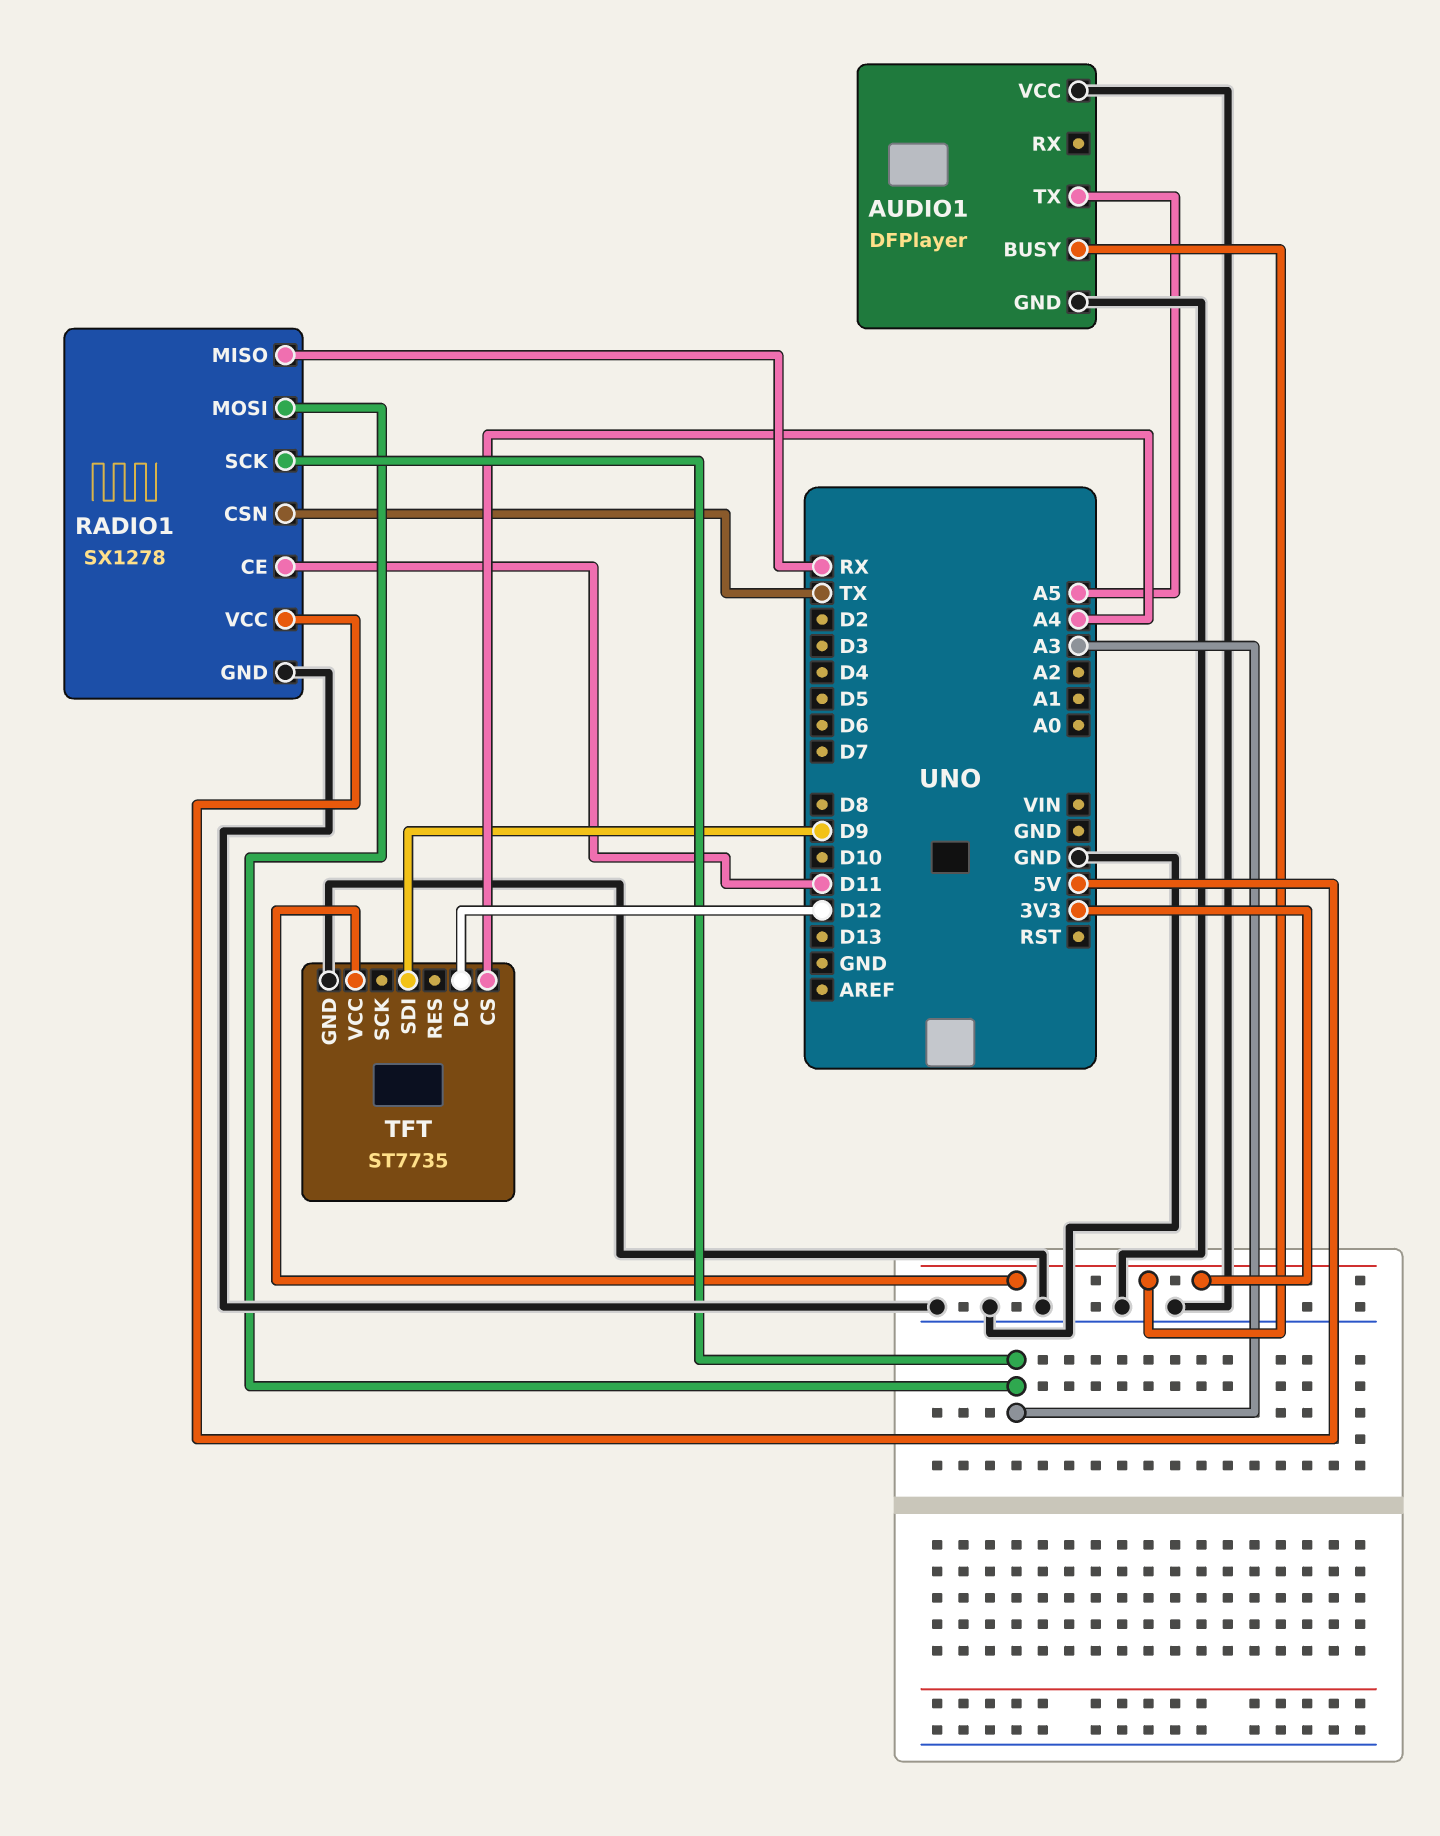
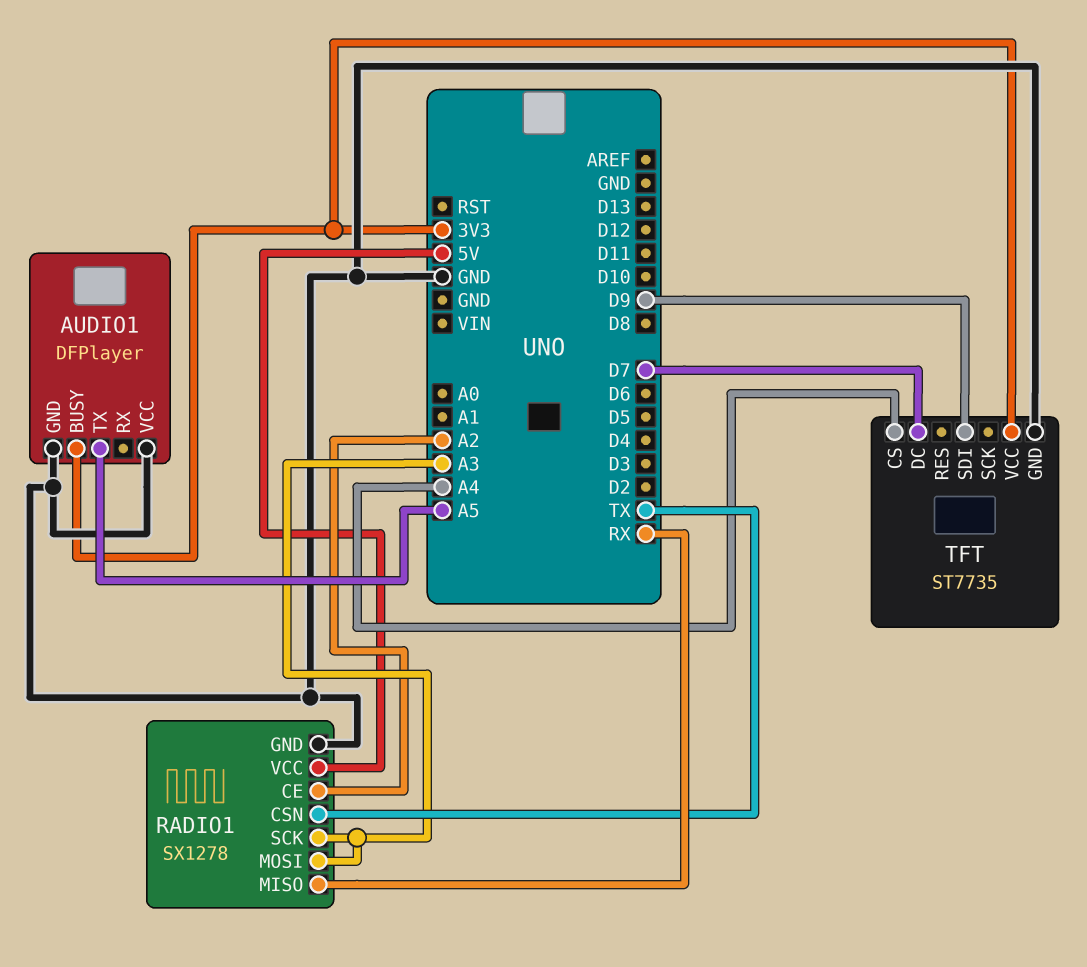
RADIO1 pin CE: D11 -> A2
TFT pin DC: D12 -> D7

